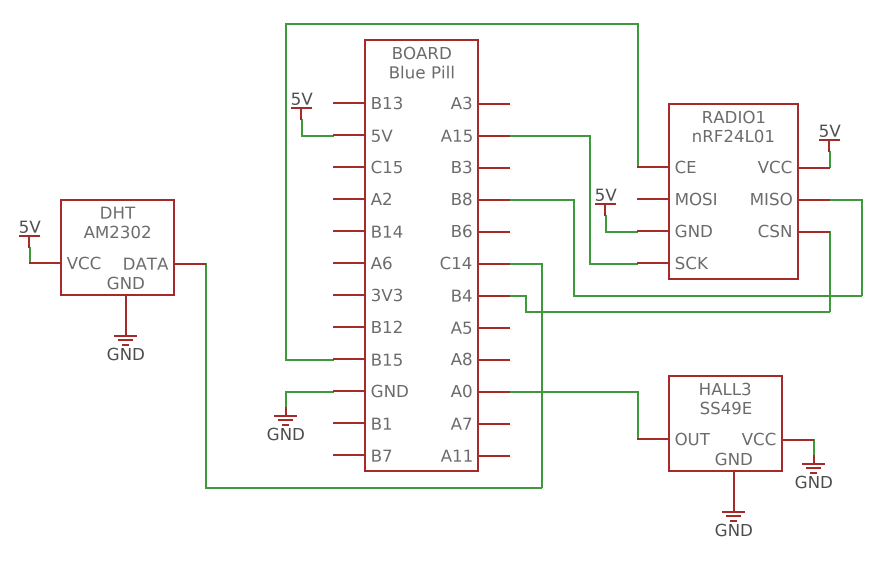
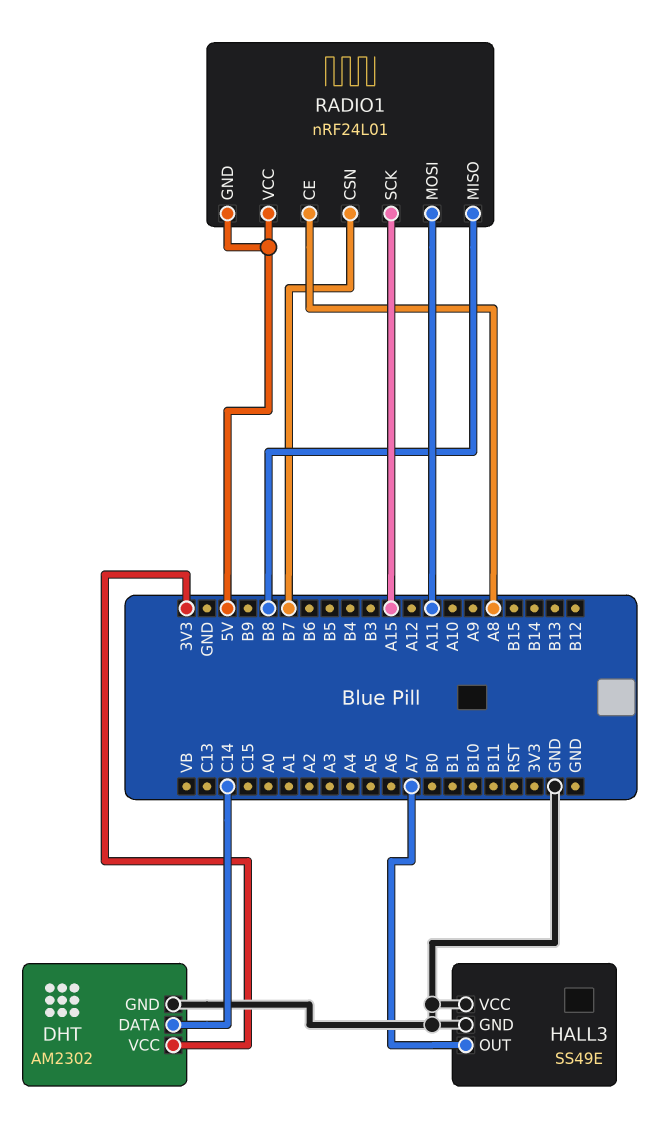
DHT pin VCC: 5V -> 3V3
HALL3 pin OUT: A0 -> A7
RADIO1 pin CE: B15 -> A8
RADIO1 pin CSN: B4 -> B7
RADIO1 pin MOSI: none -> A11

